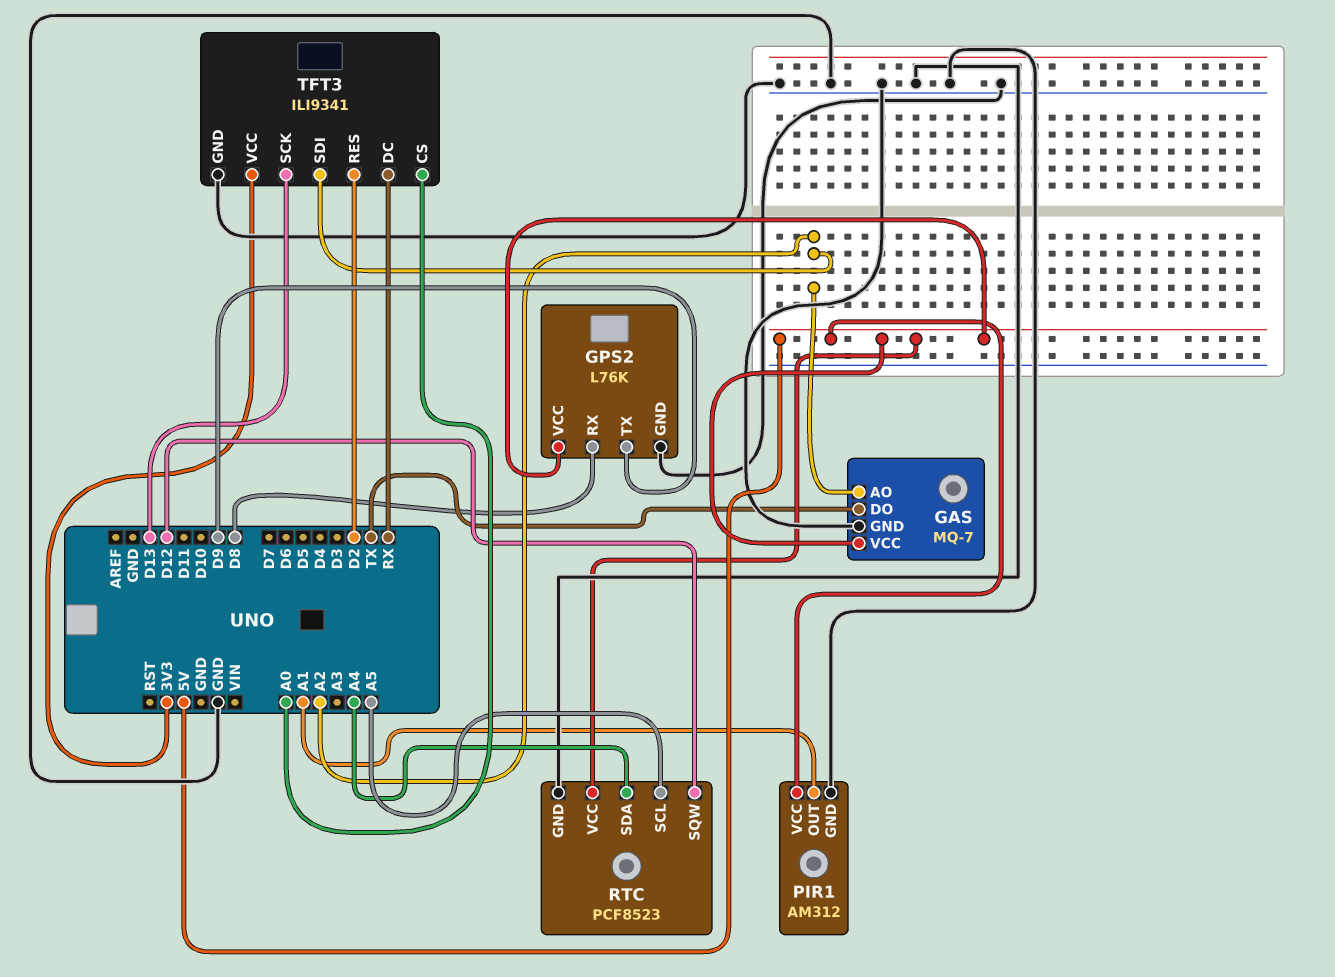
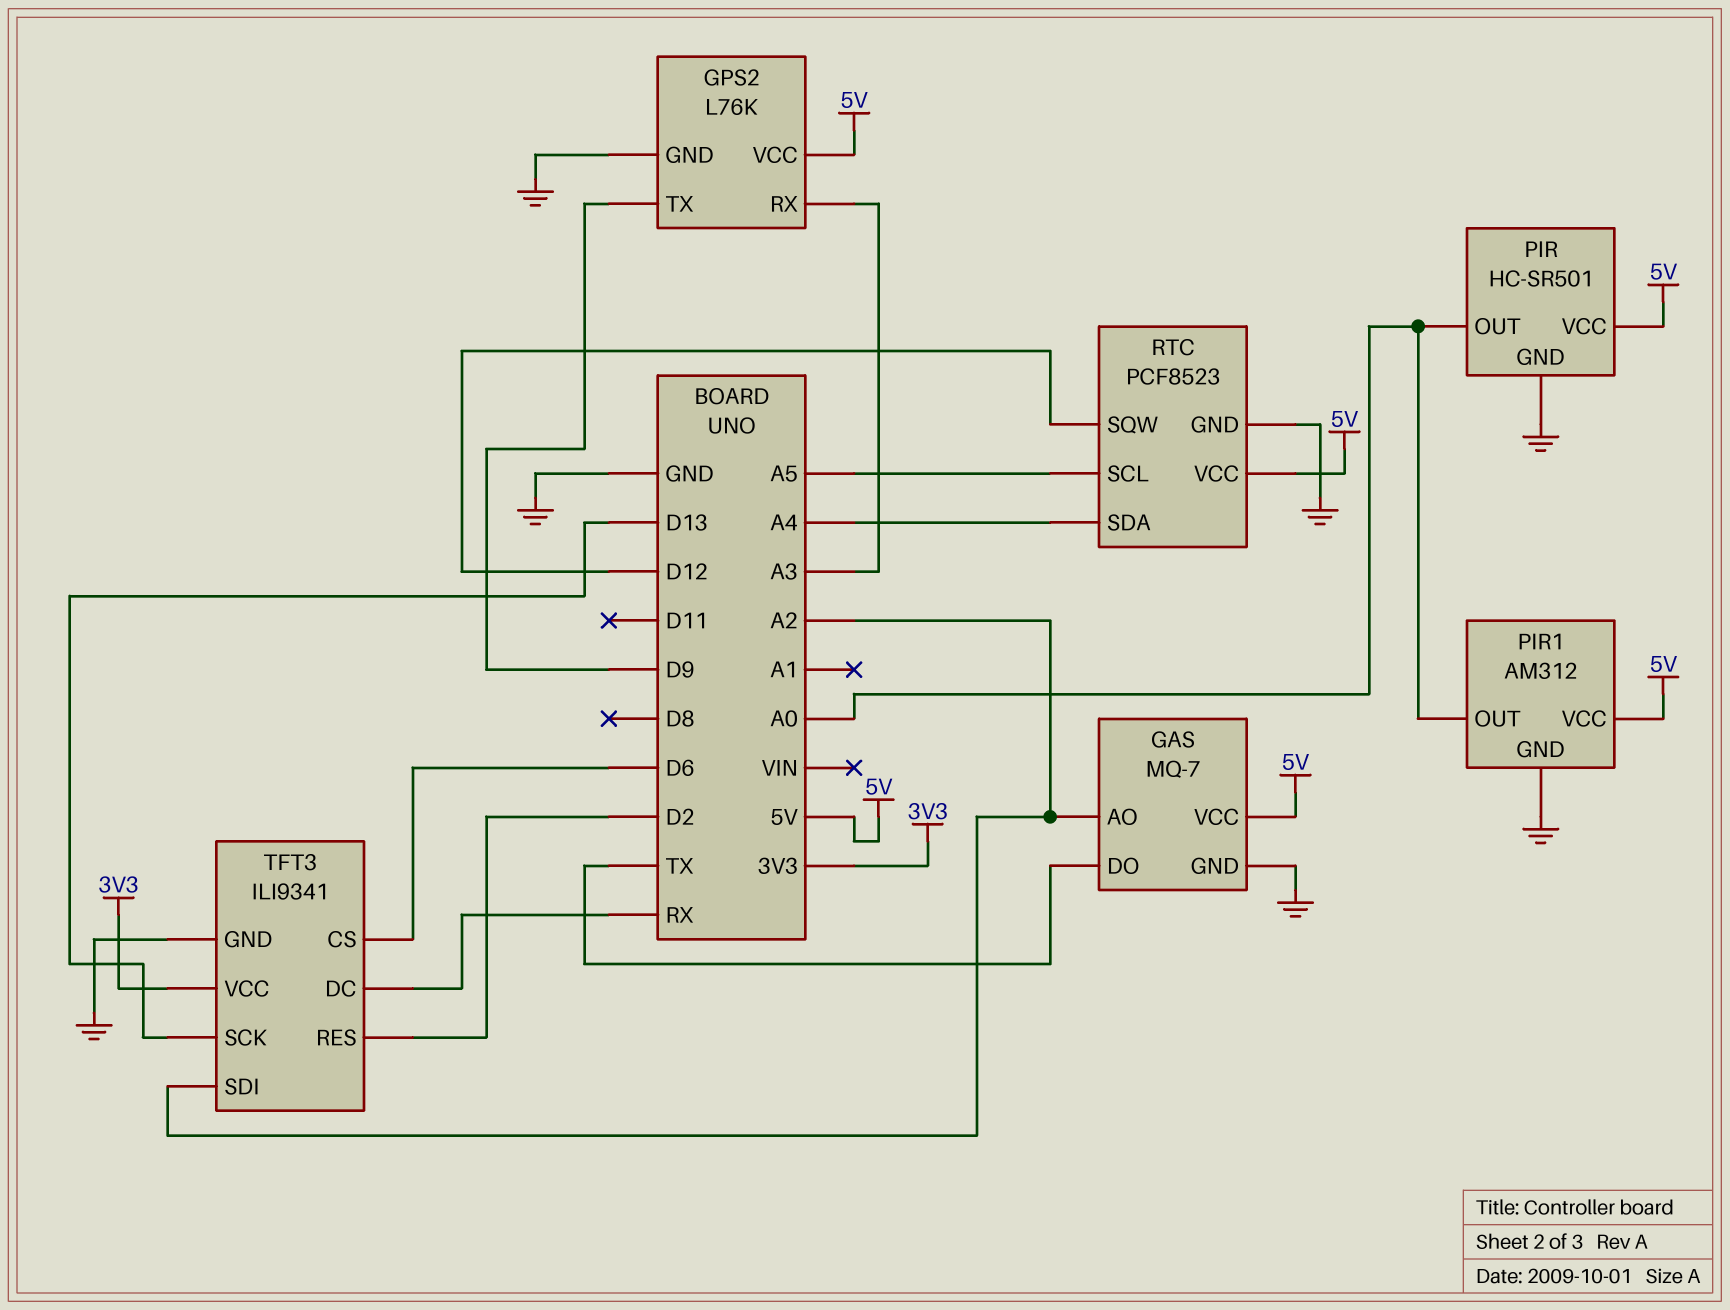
GPS2 pin RX: D8 -> A3
PIR: none -> HC-SR501
PIR pin GND: none -> GND
PIR pin OUT: none -> A0
PIR pin VCC: none -> 5V
PIR1 pin OUT: A1 -> A0
TFT3 pin CS: A0 -> D6

